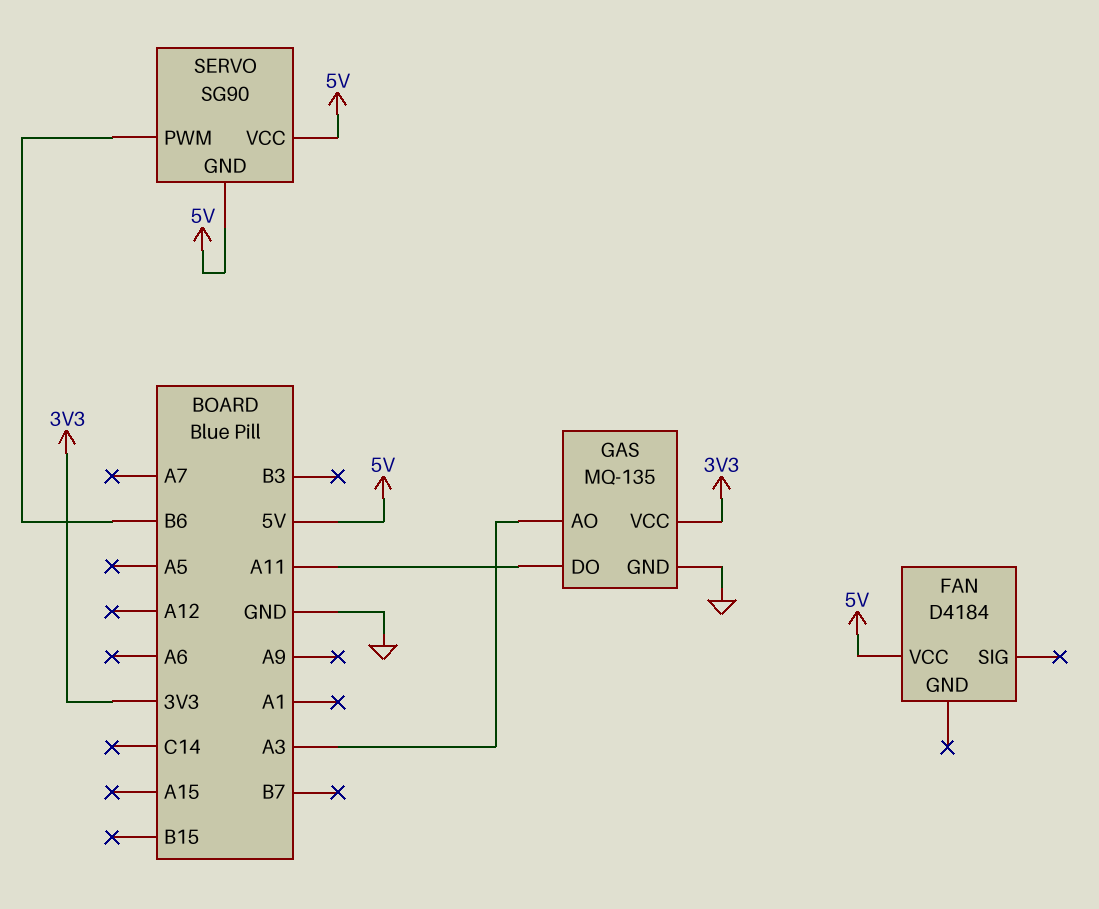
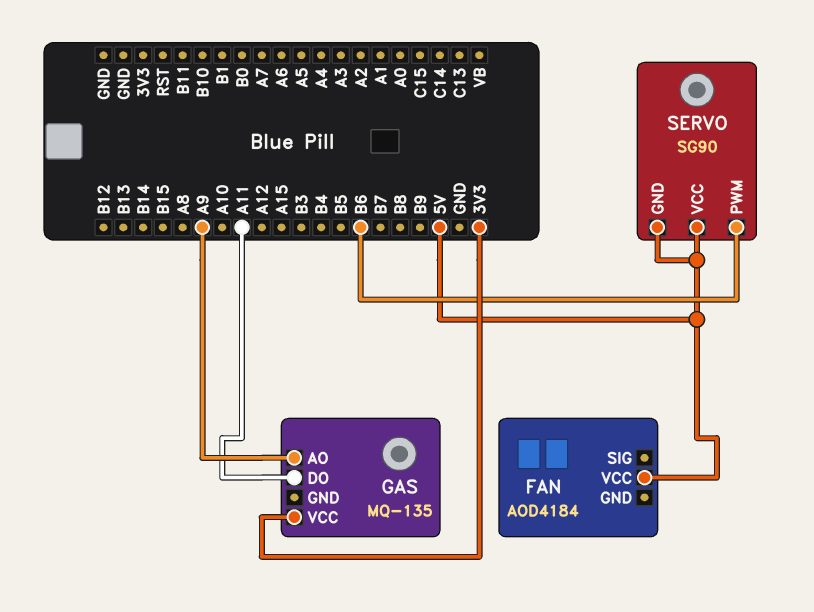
FAN: D4184 -> AOD4184
GAS pin AO: A3 -> A9
GAS pin GND: GND -> none

